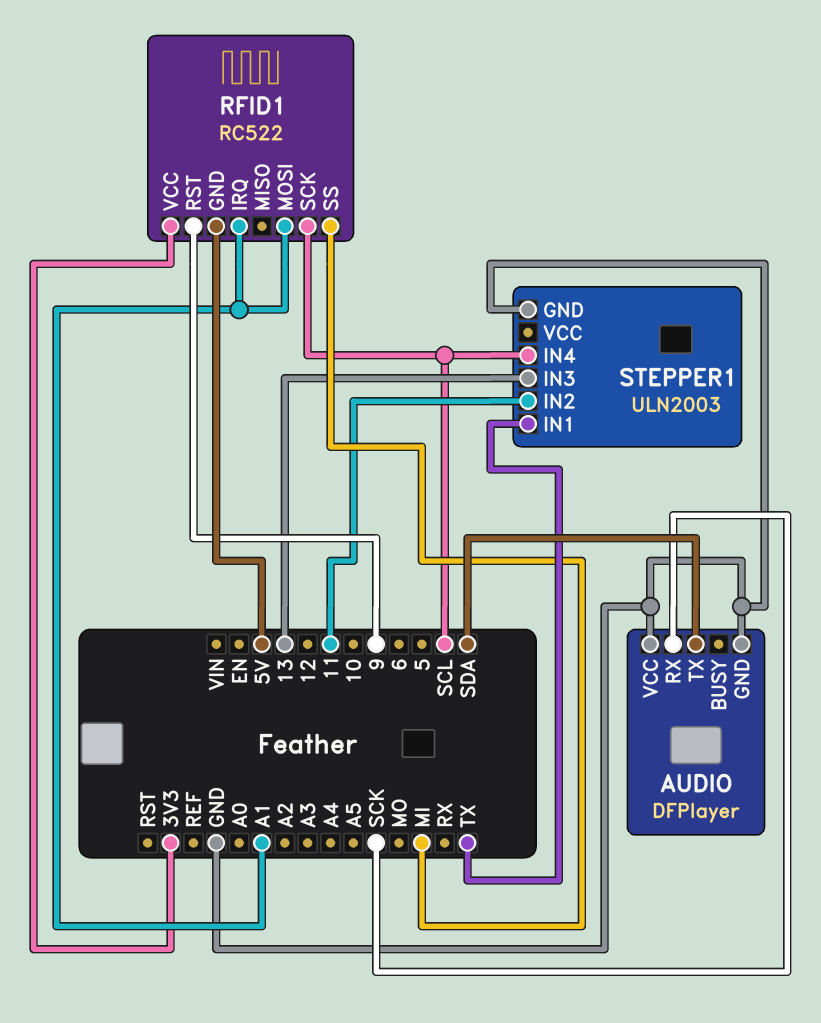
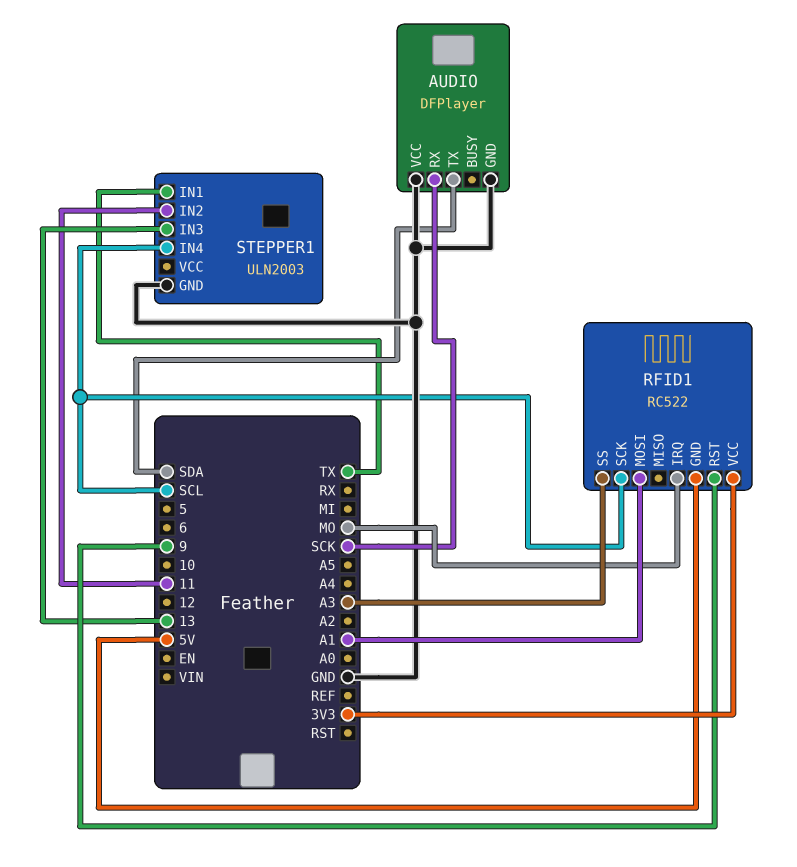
RFID1 pin IRQ: A1 -> MO
RFID1 pin SS: MI -> A3

